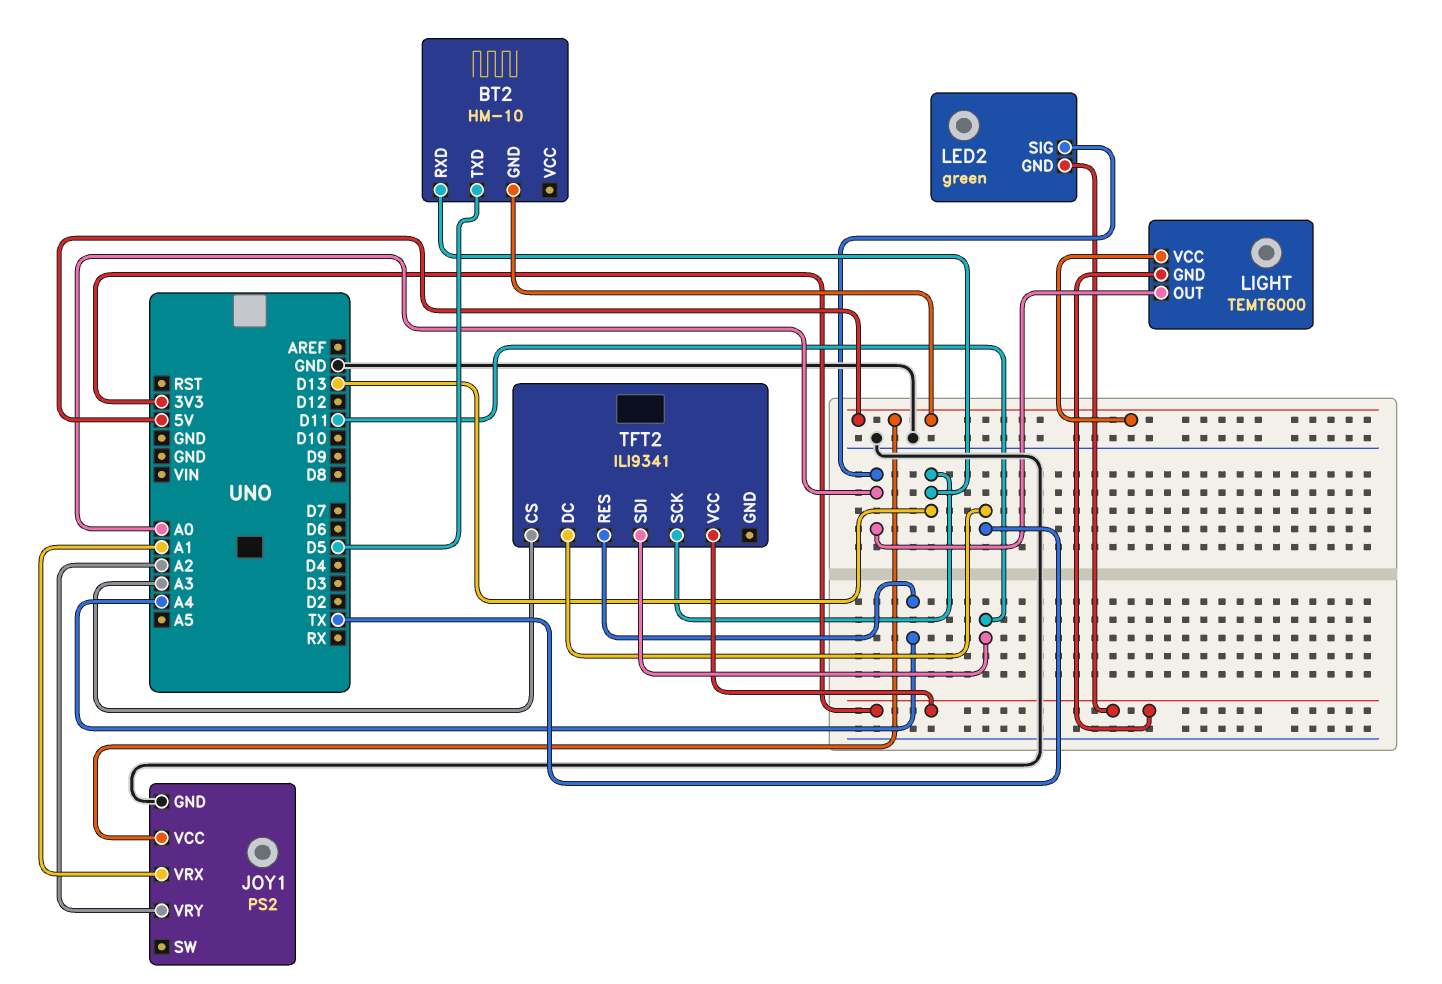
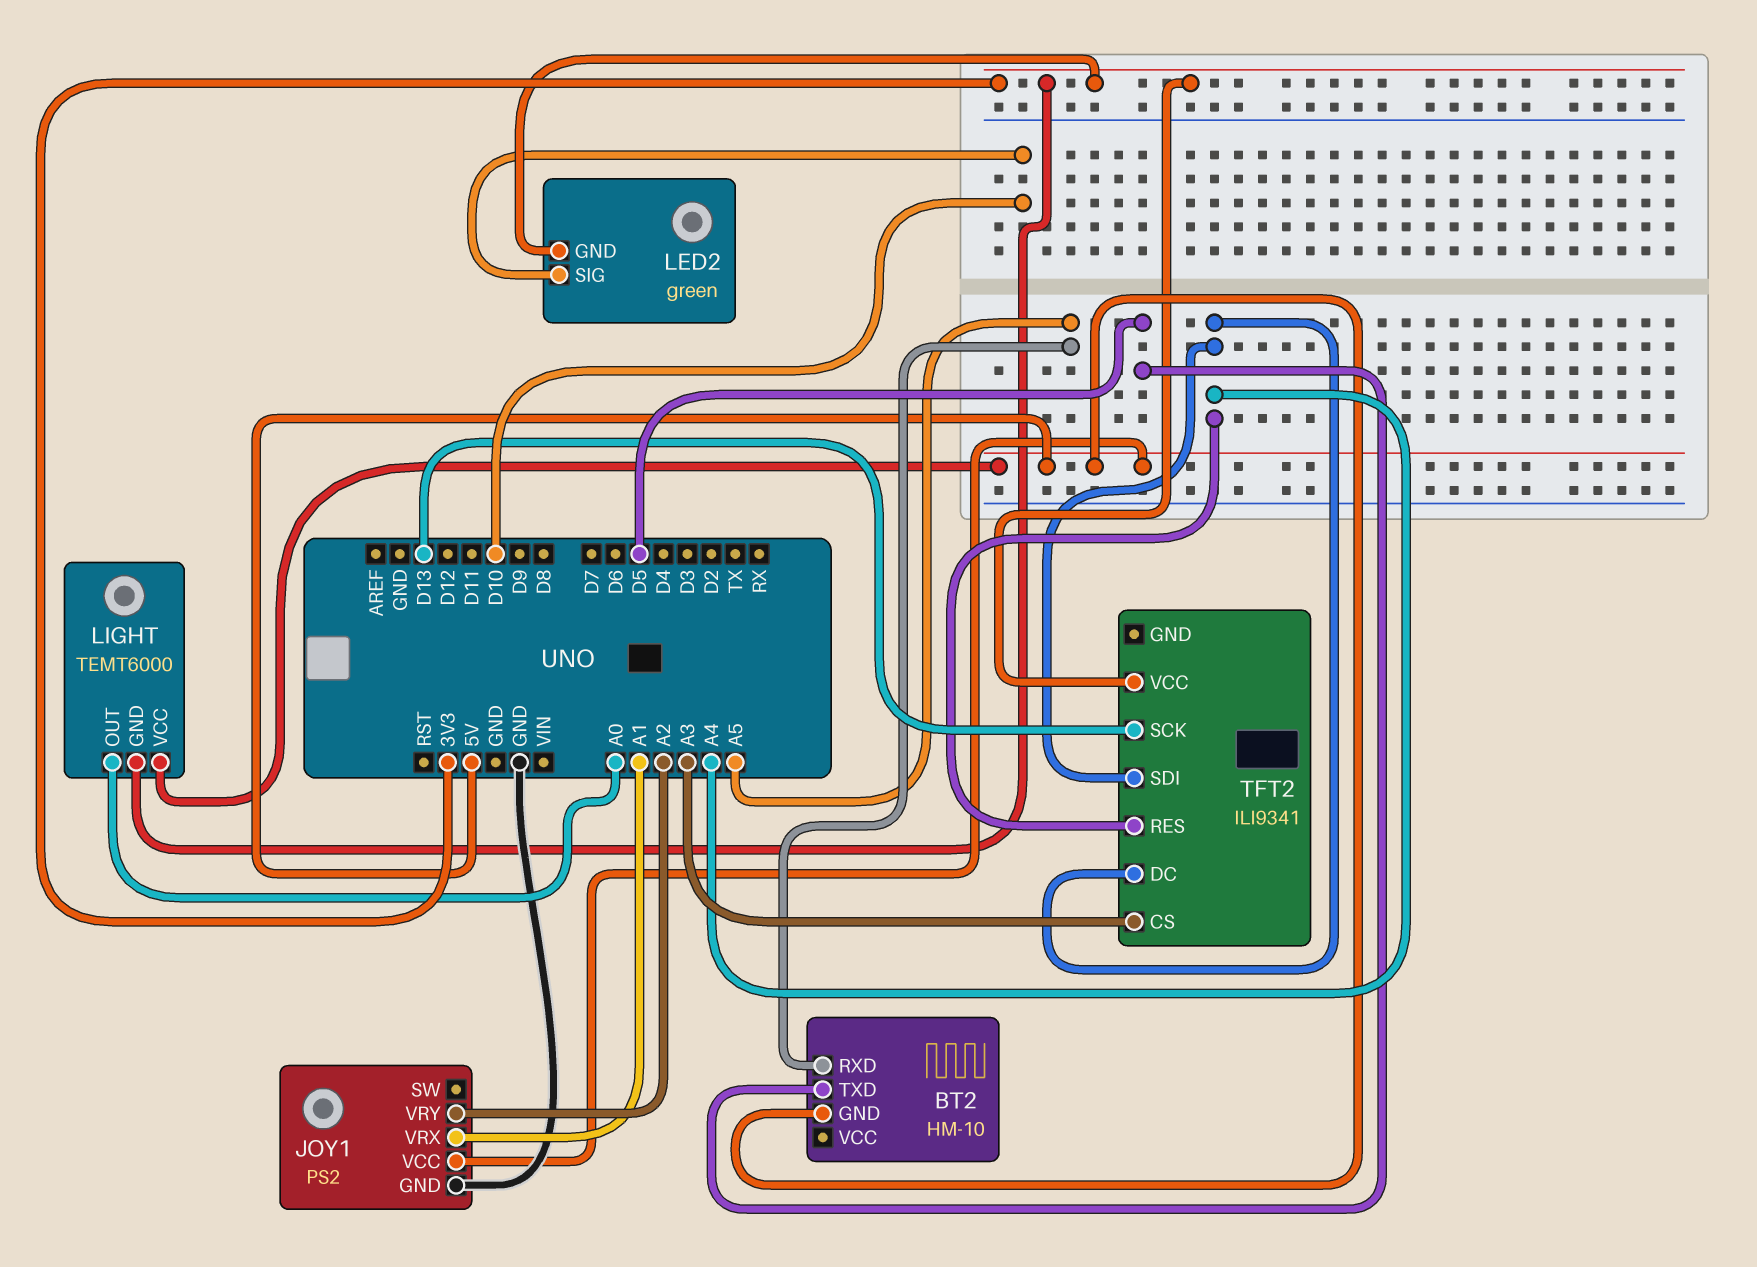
BT2 pin RXD: D13 -> A5
LED2 pin SIG: A0 -> D10
TFT2 pin DC: TX -> A4
TFT2 pin SDI: D11 -> A4

